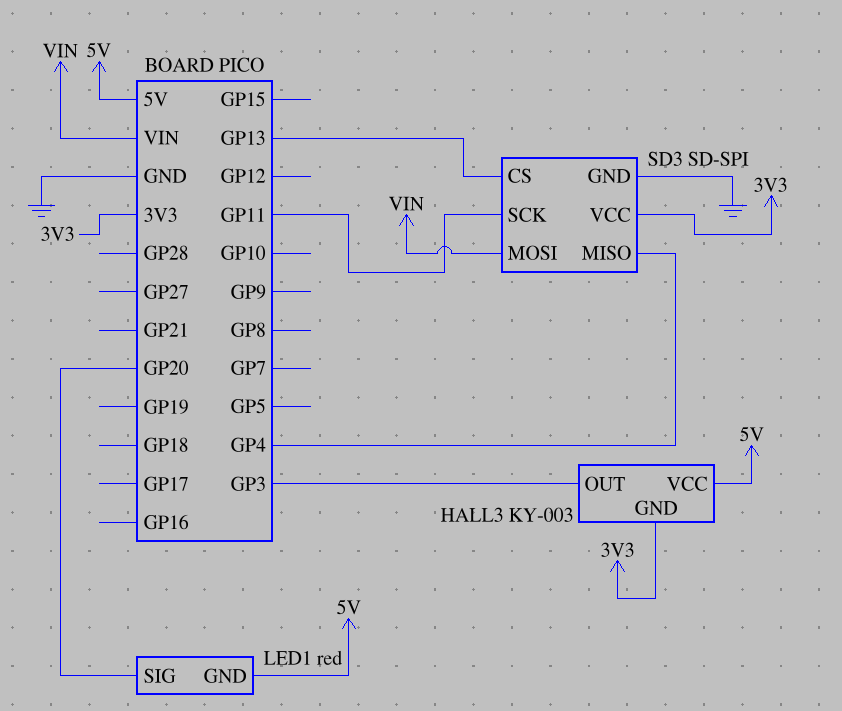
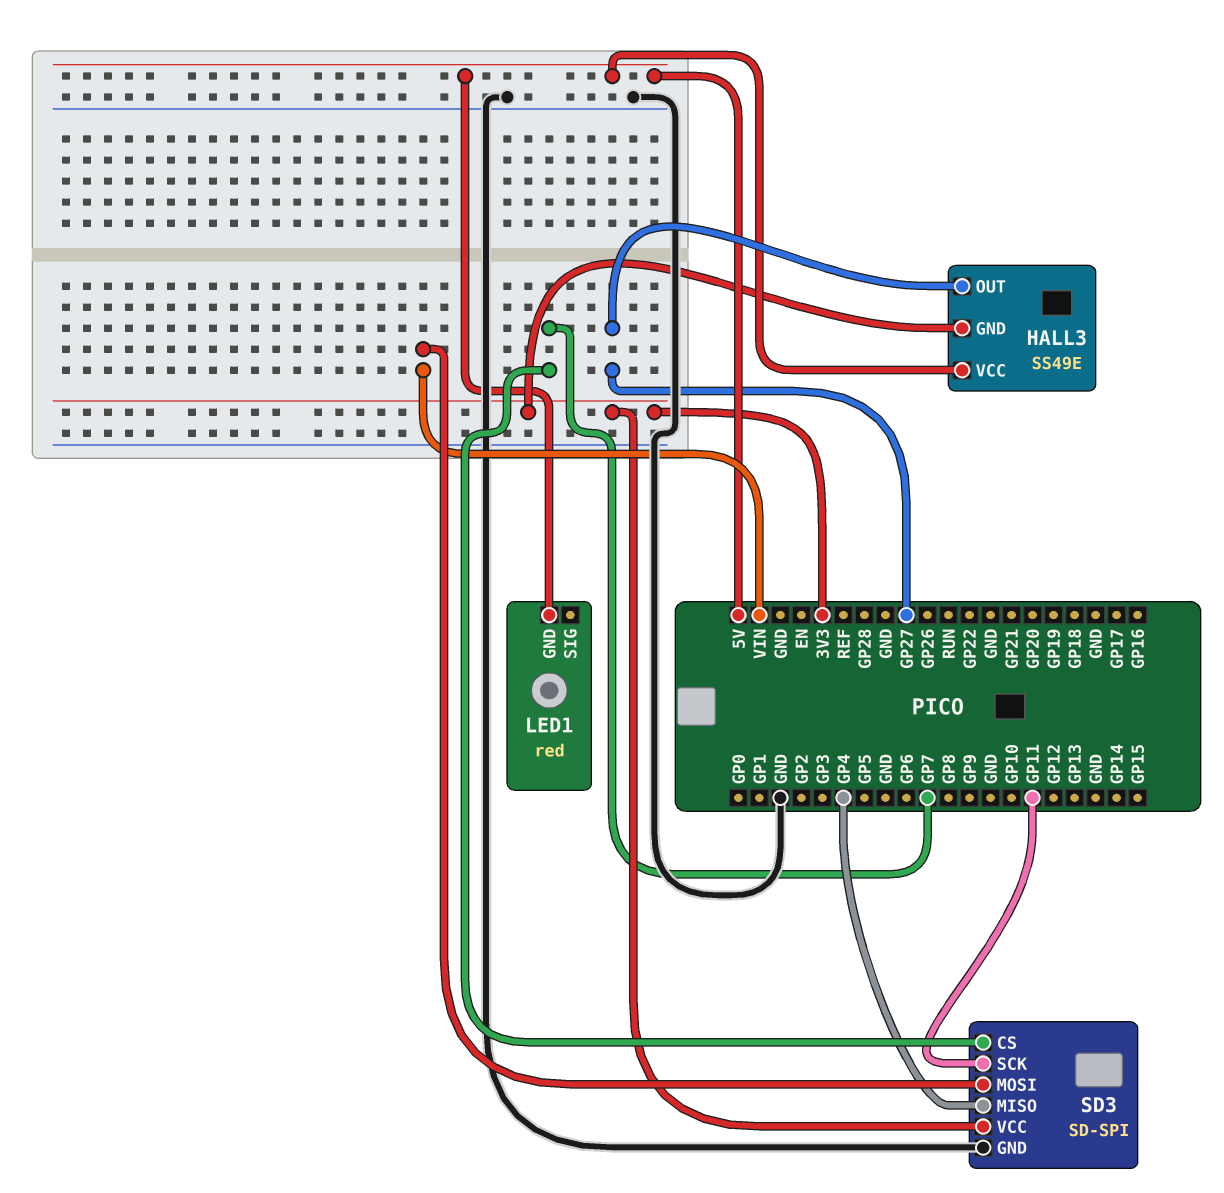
HALL3: KY-003 -> SS49E
HALL3 pin OUT: GP3 -> GP27
LED1 pin SIG: GP20 -> none
SD3 pin CS: GP13 -> GP7

